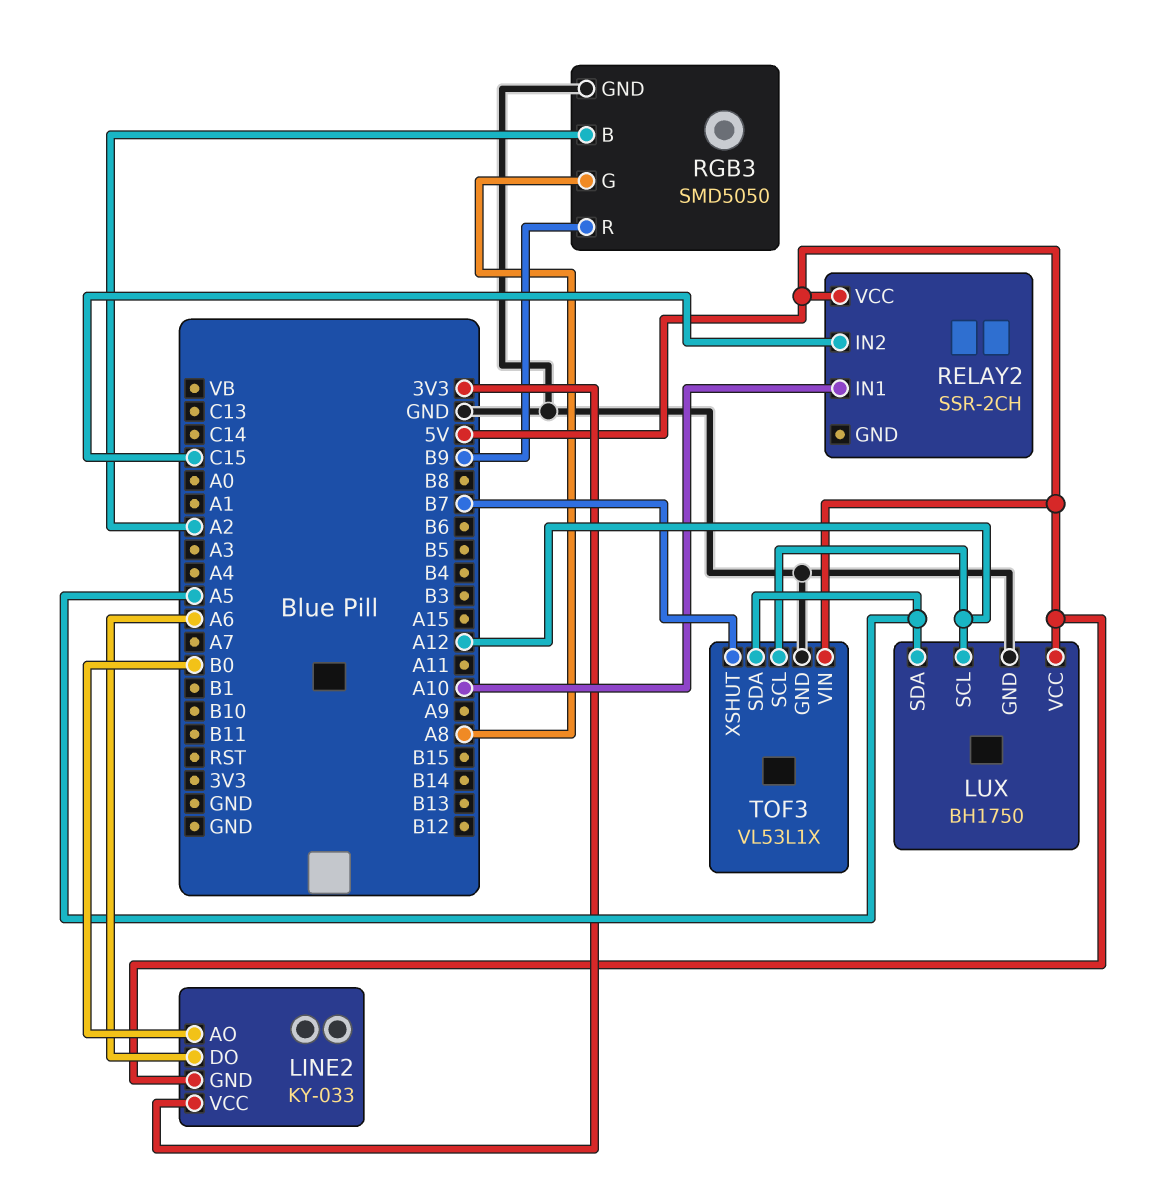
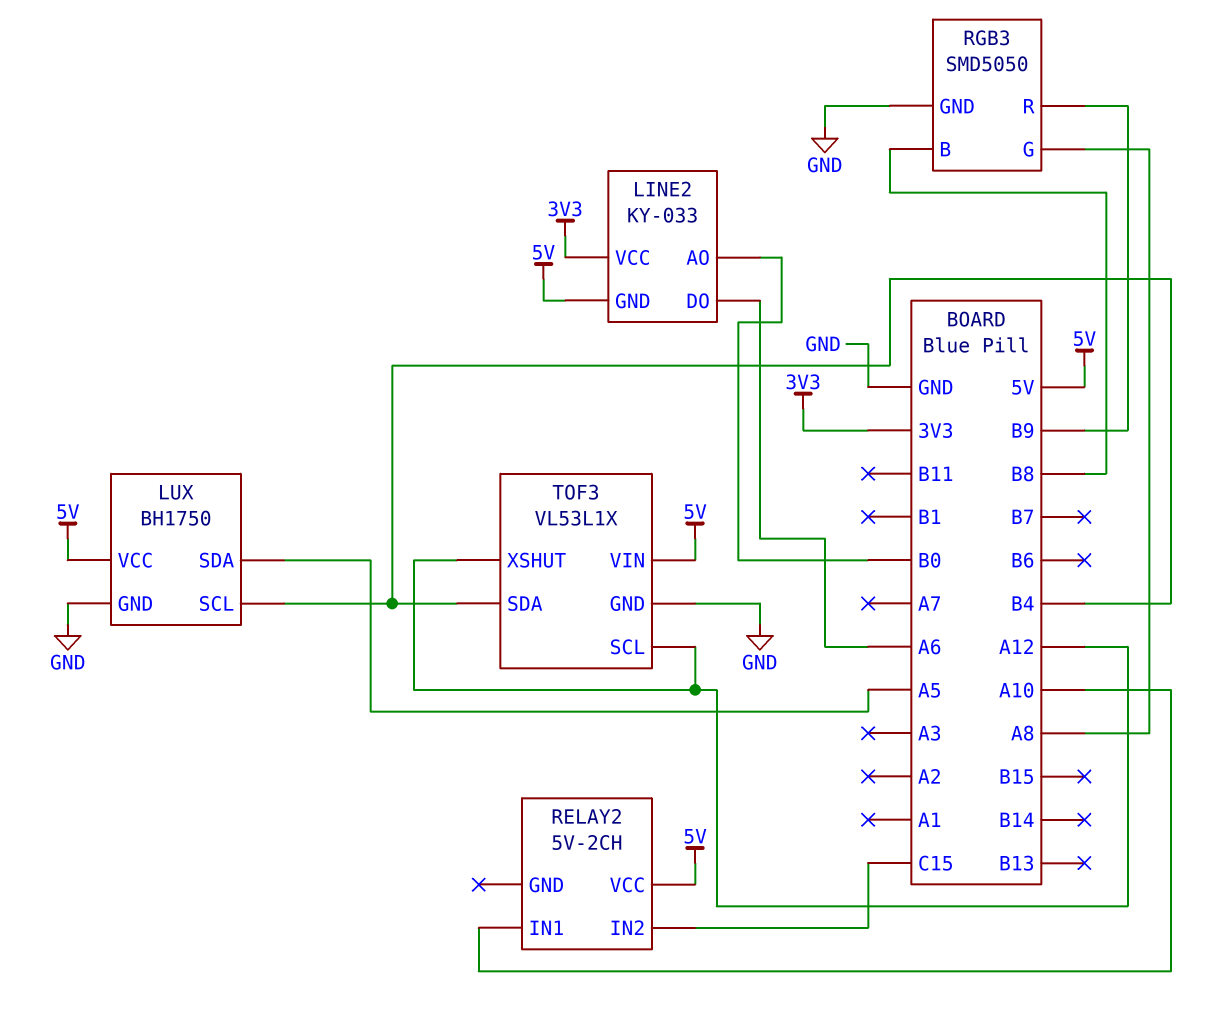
LUX pin SCL: A12 -> B4
RELAY2: SSR-2CH -> 5V-2CH
RGB3 pin B: A2 -> B8
TOF3 pin SDA: A5 -> B4
TOF3 pin XSHUT: B7 -> A12

